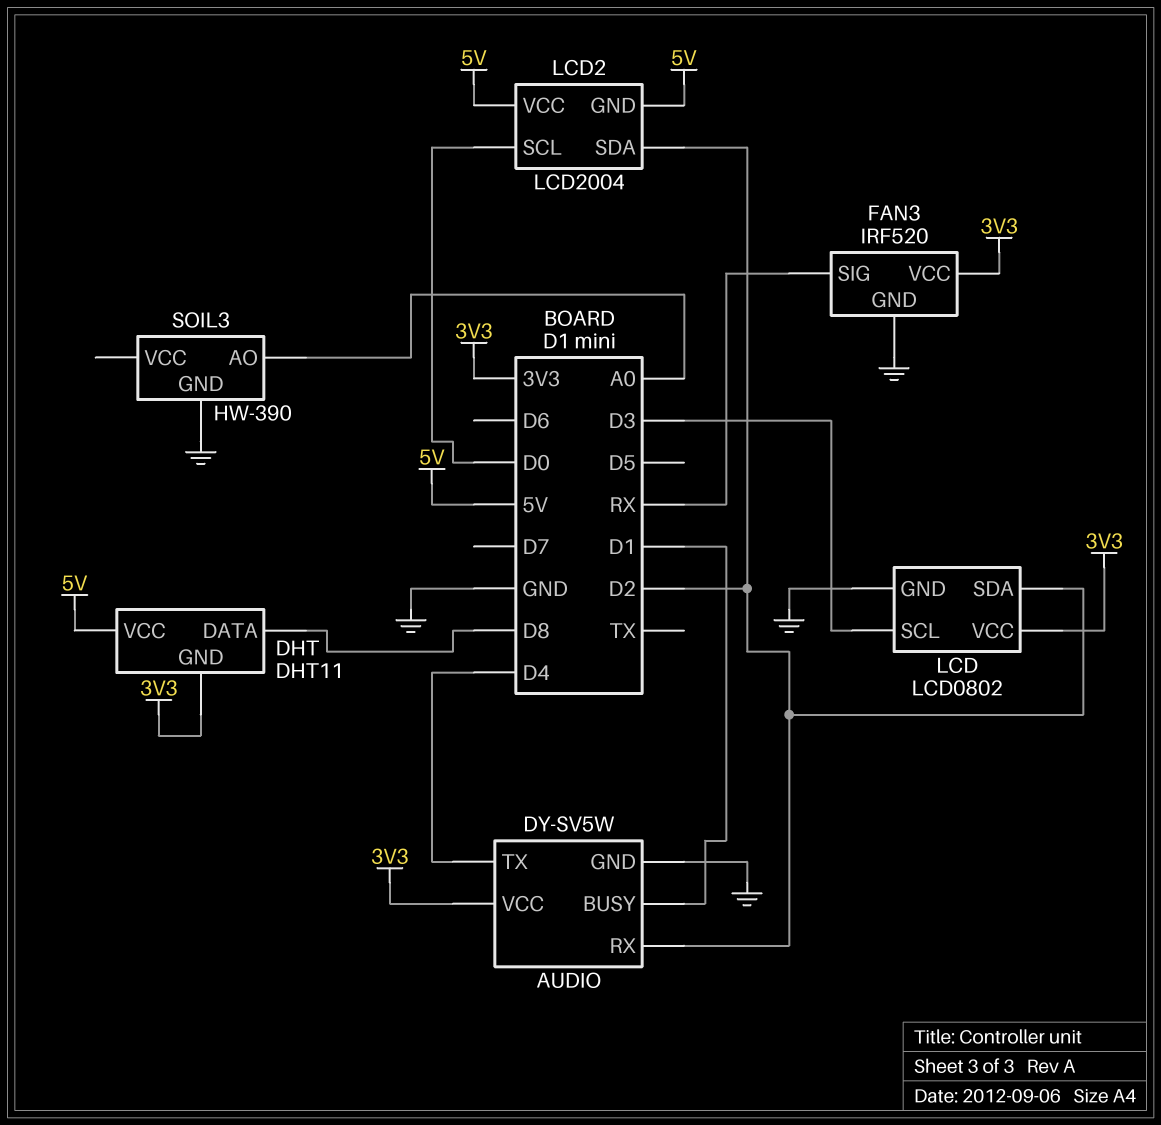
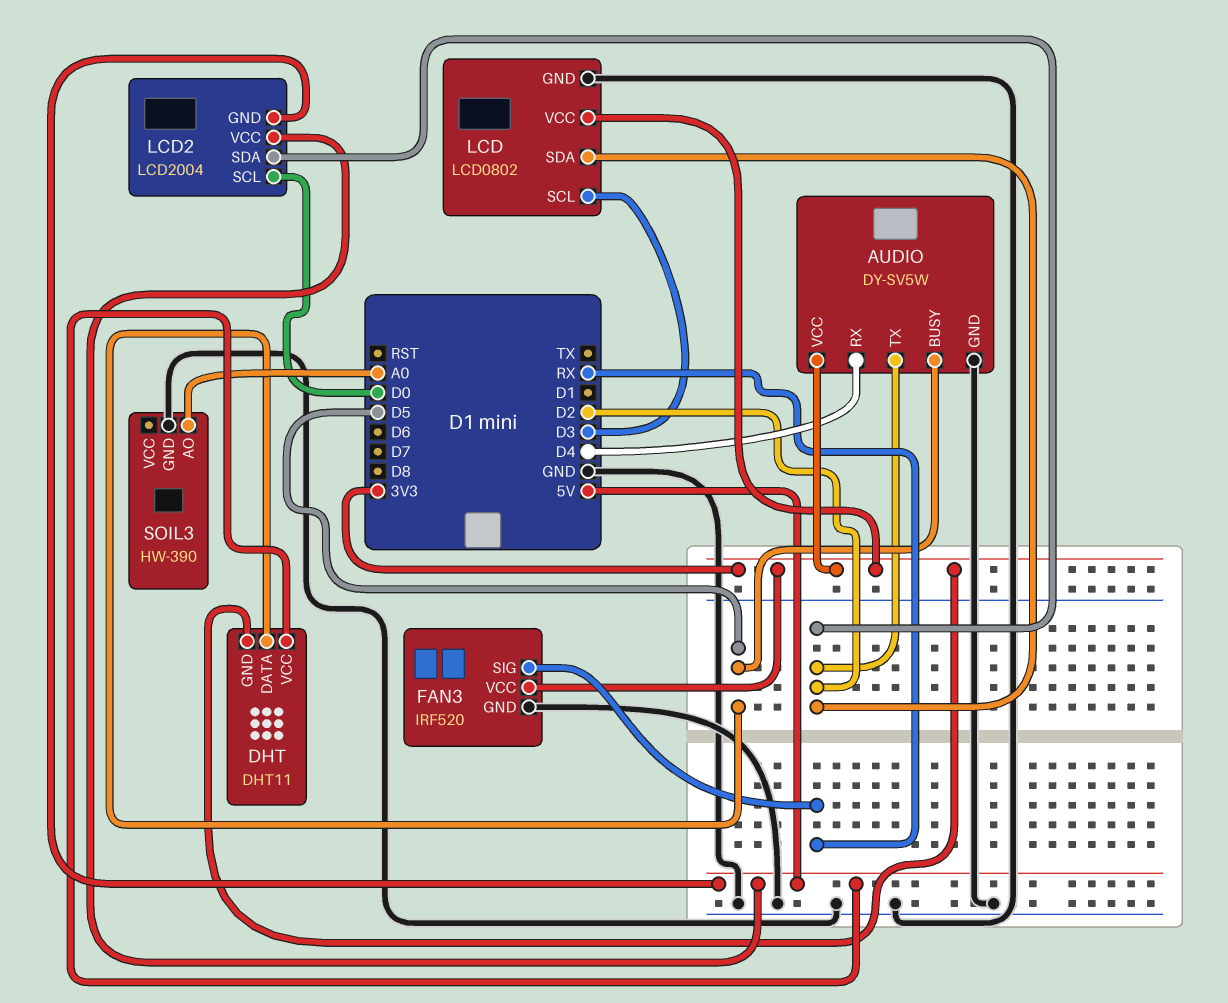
AUDIO pin BUSY: D1 -> D5
AUDIO pin RX: D2 -> D4
AUDIO pin TX: D4 -> D2
DHT pin DATA: D8 -> D5

